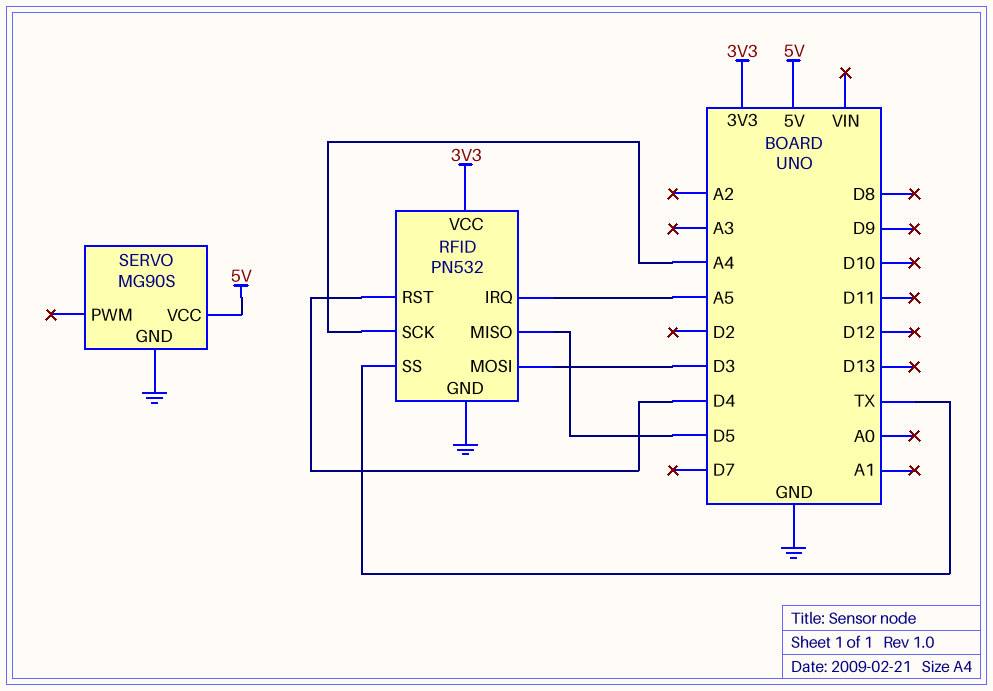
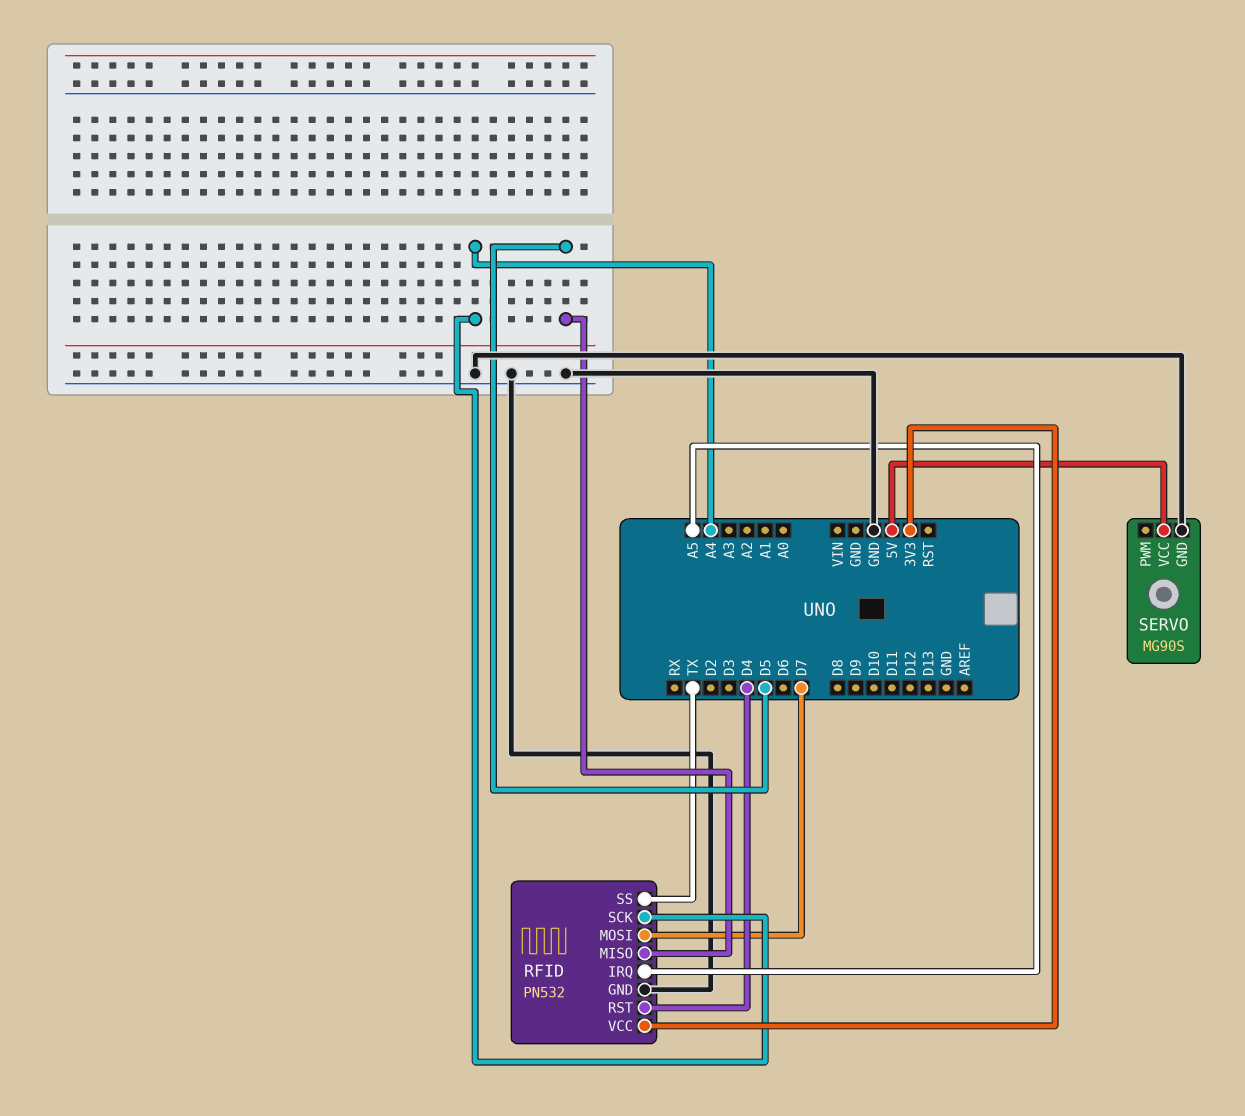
RFID pin MOSI: D3 -> D7

